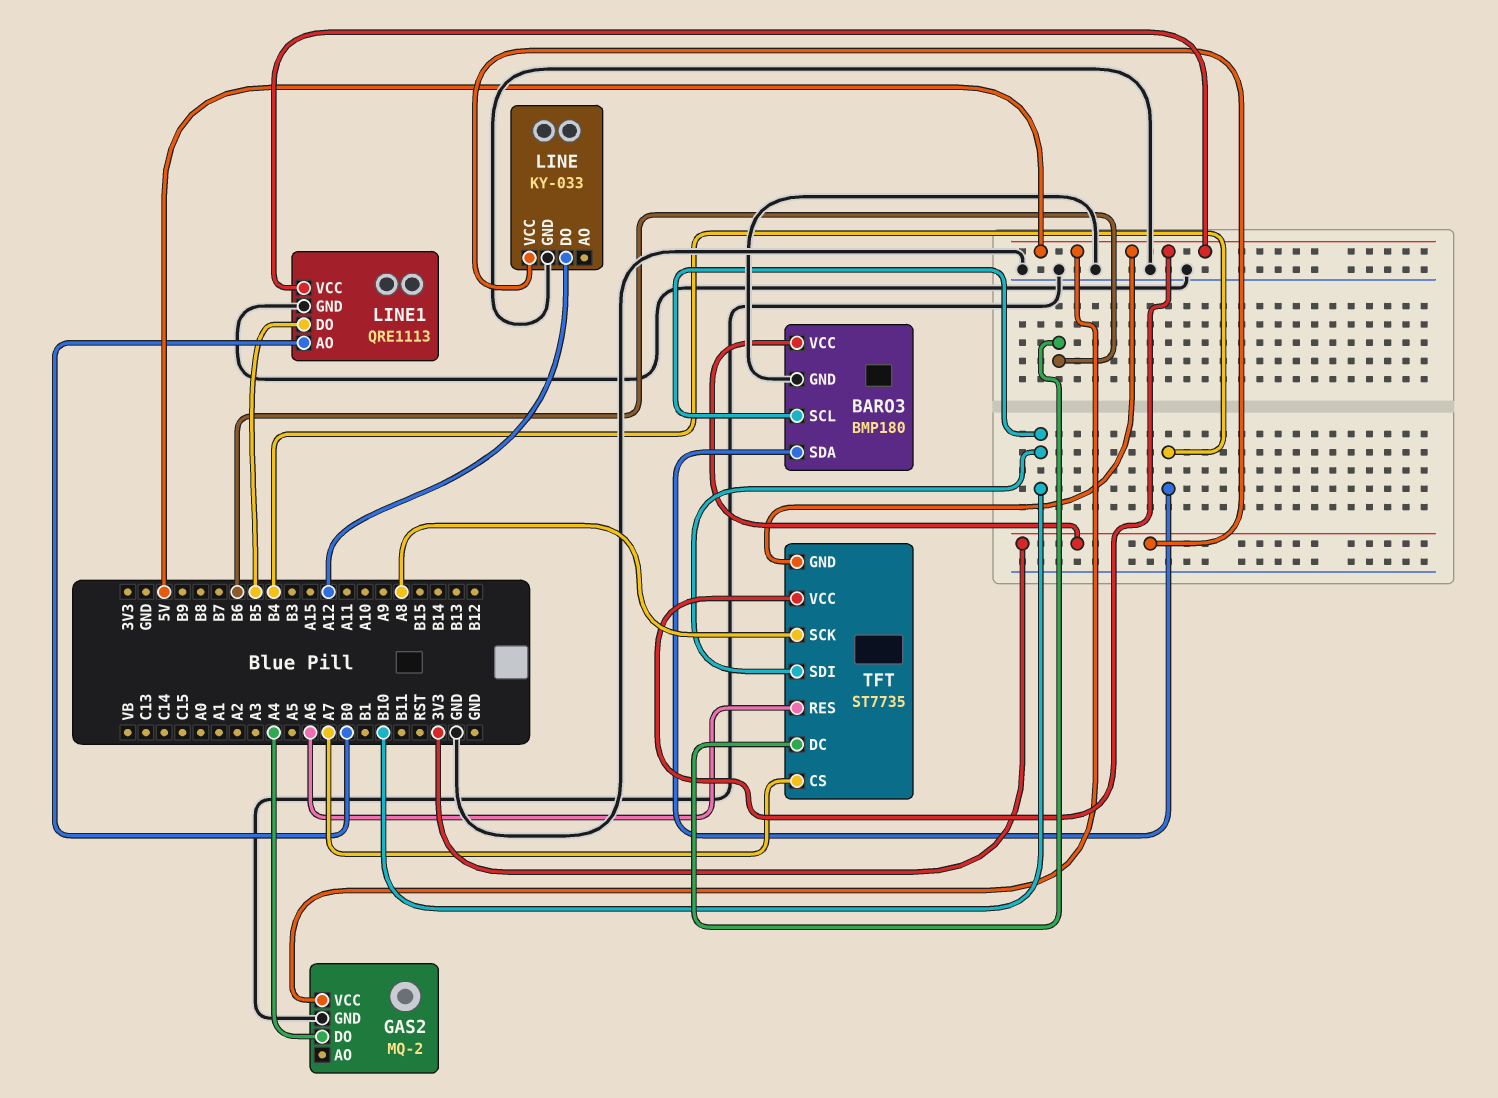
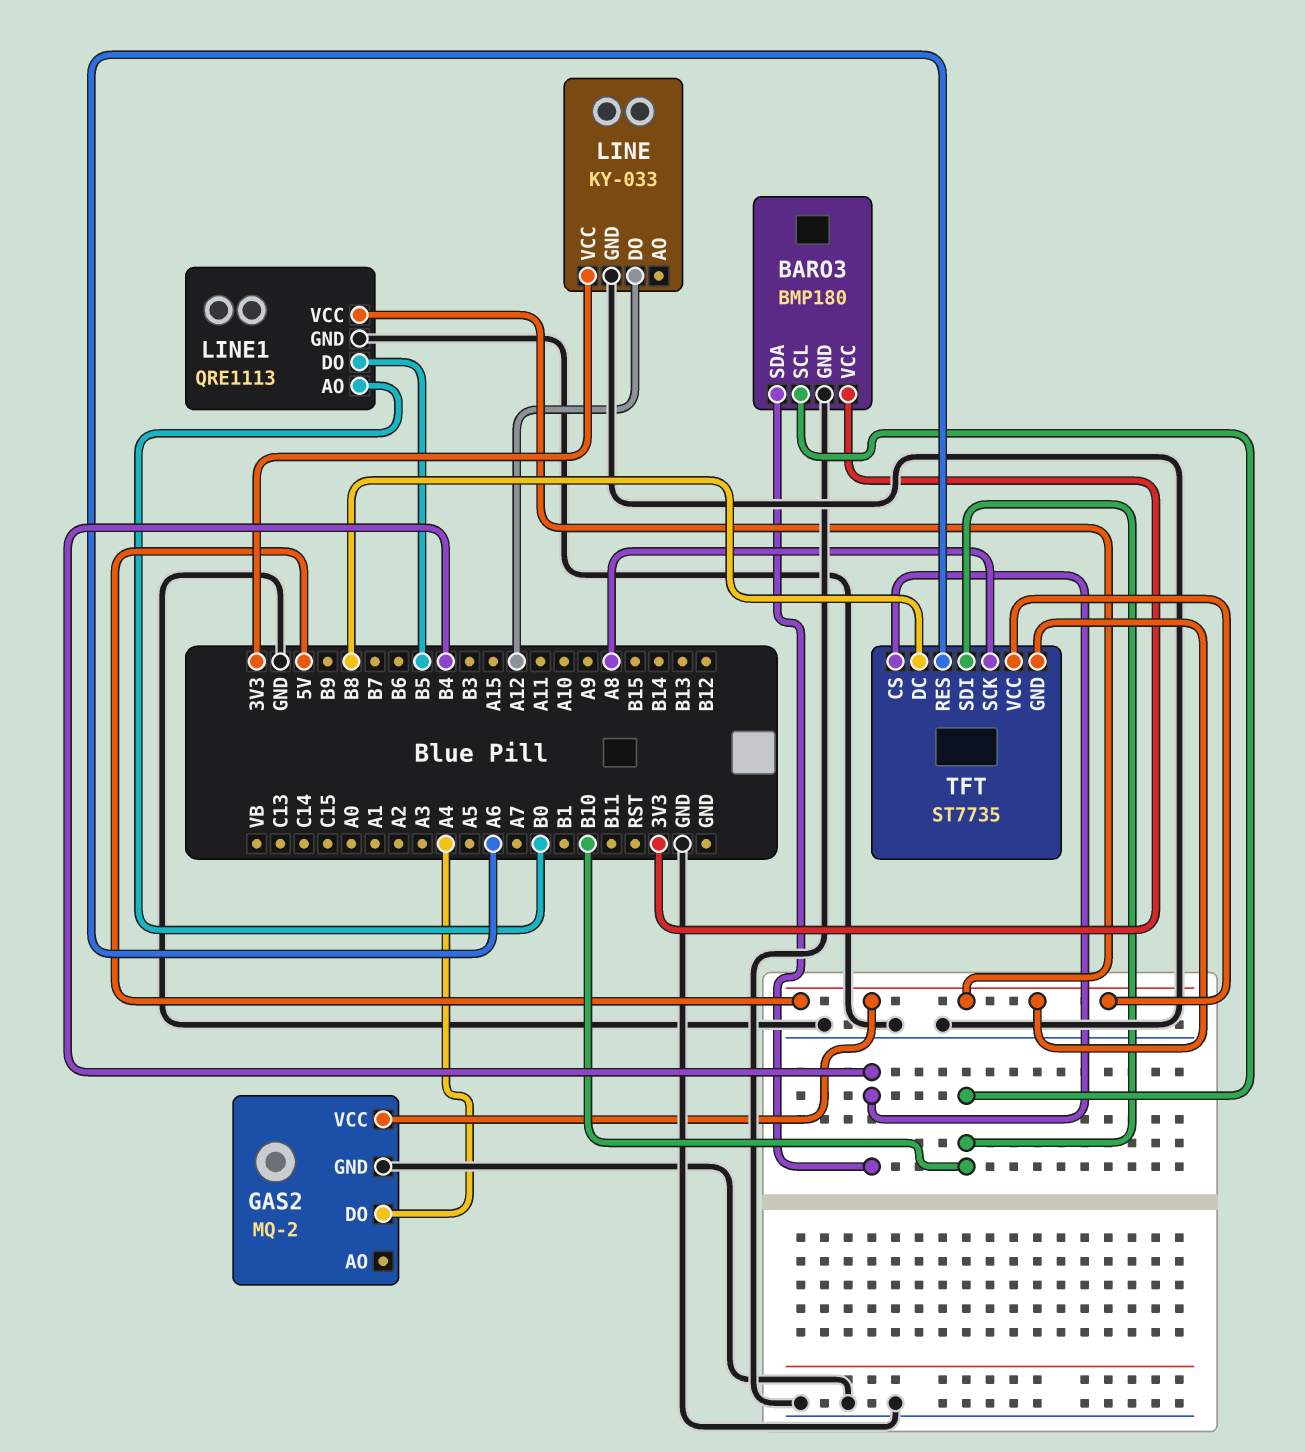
TFT pin CS: A7 -> B4
TFT pin DC: B6 -> B8

